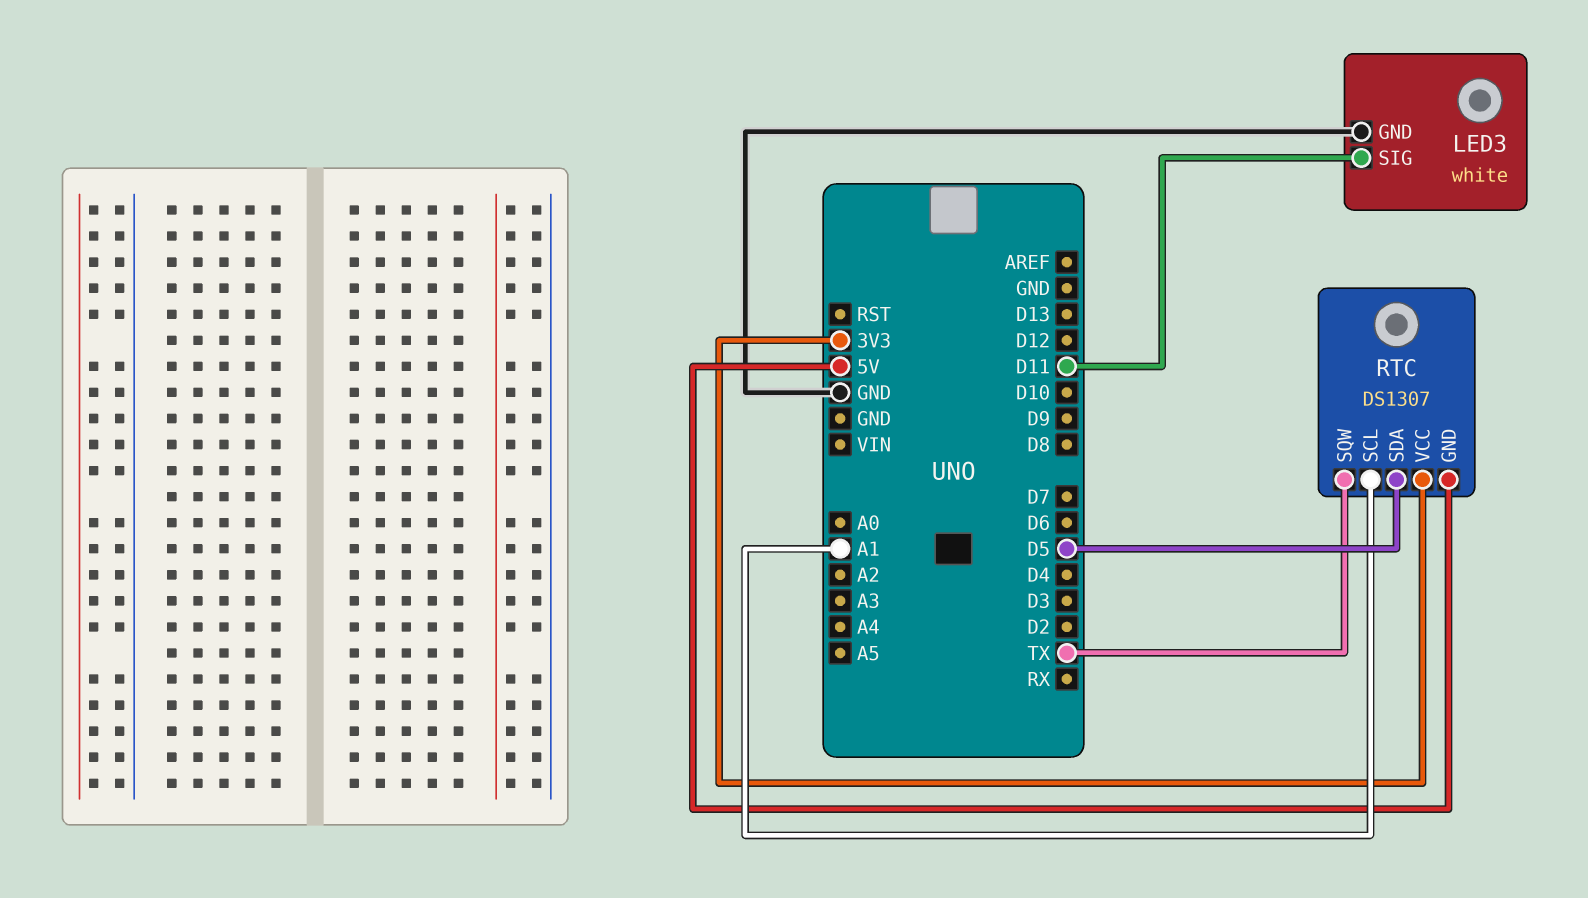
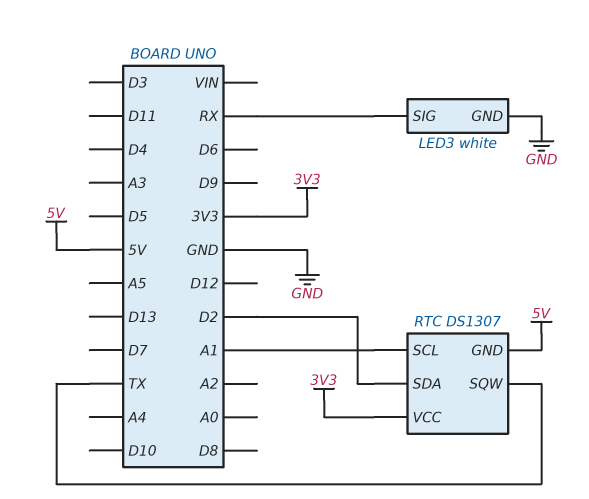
LED3 pin SIG: D11 -> RX
RTC pin SDA: D5 -> D2

